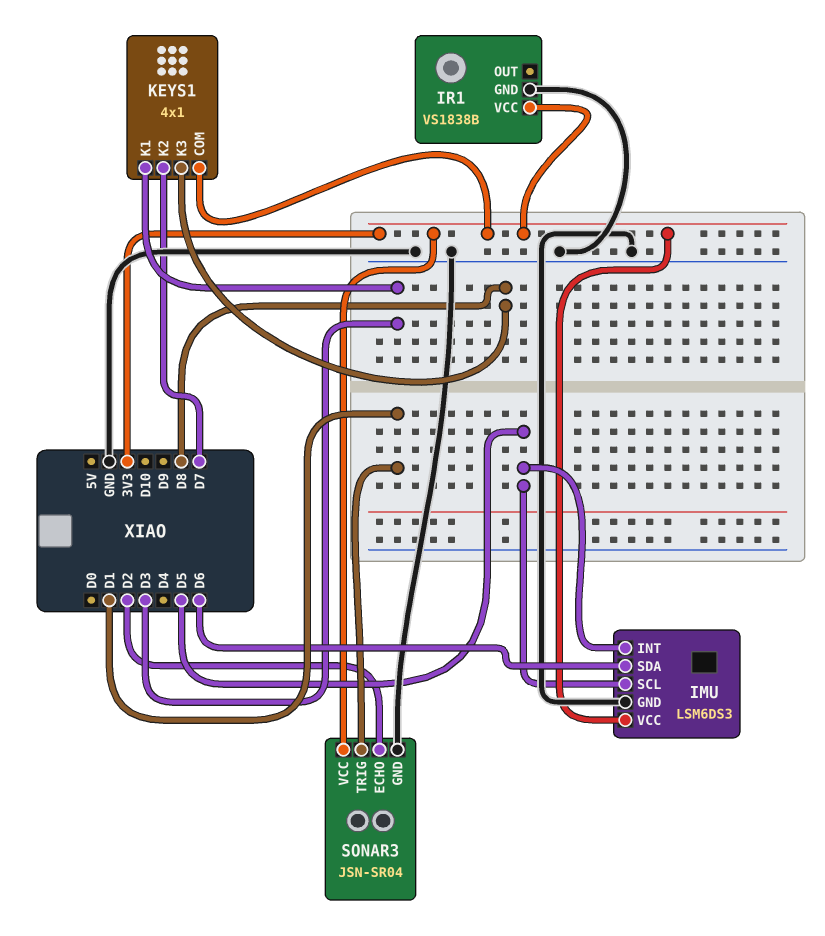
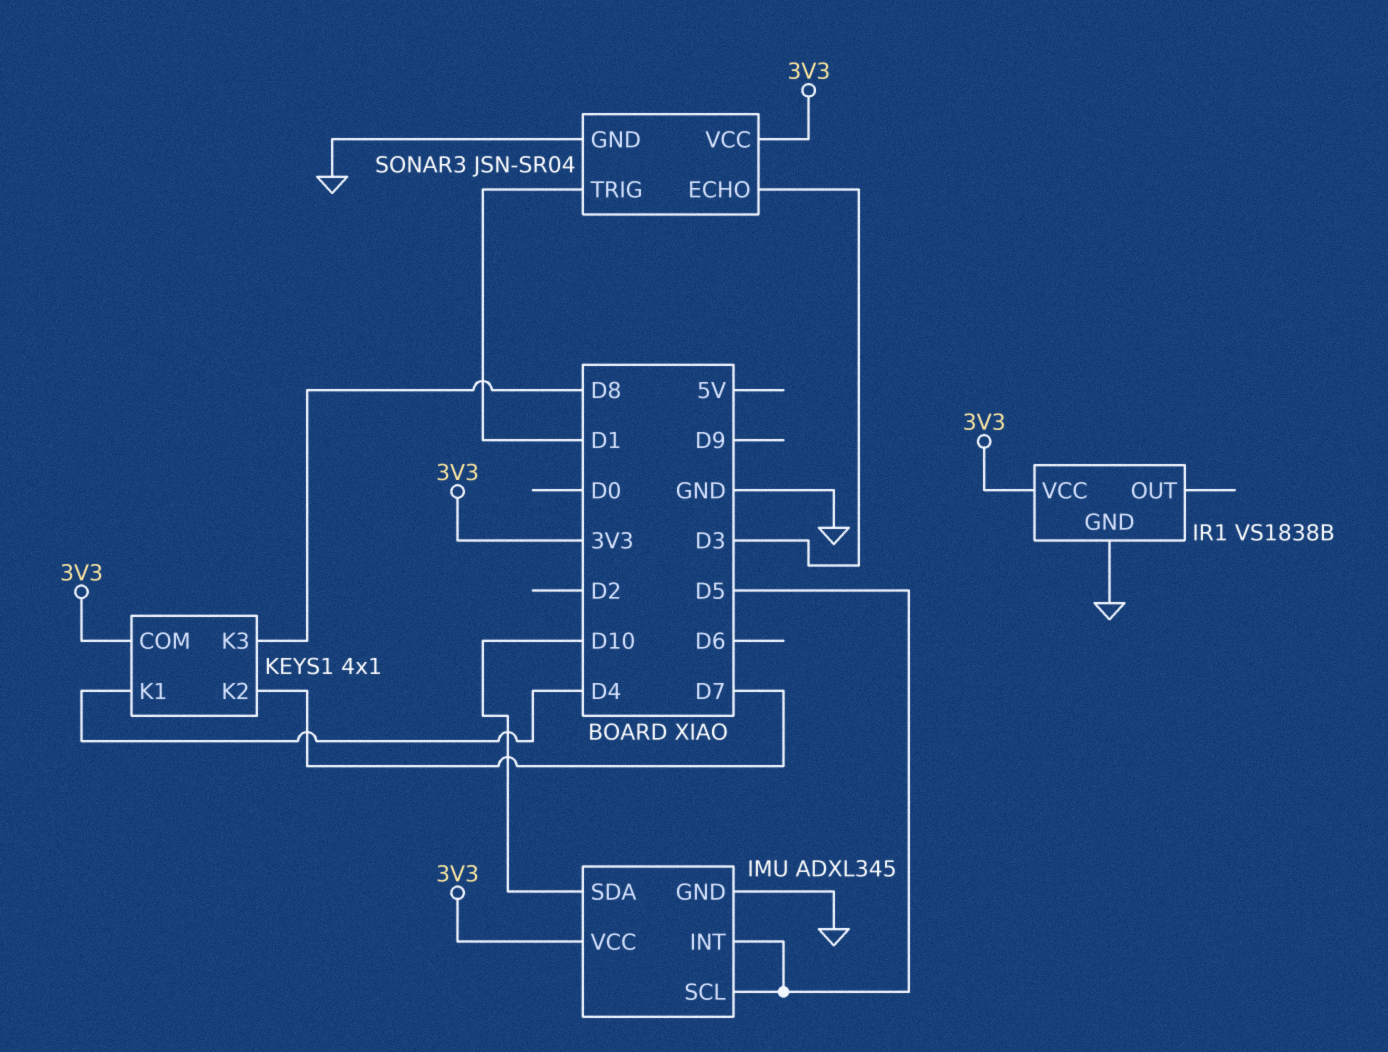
IMU: LSM6DS3 -> ADXL345
IMU pin SDA: D6 -> D10
KEYS1 pin K1: D3 -> D4
SONAR3 pin ECHO: D2 -> D3

